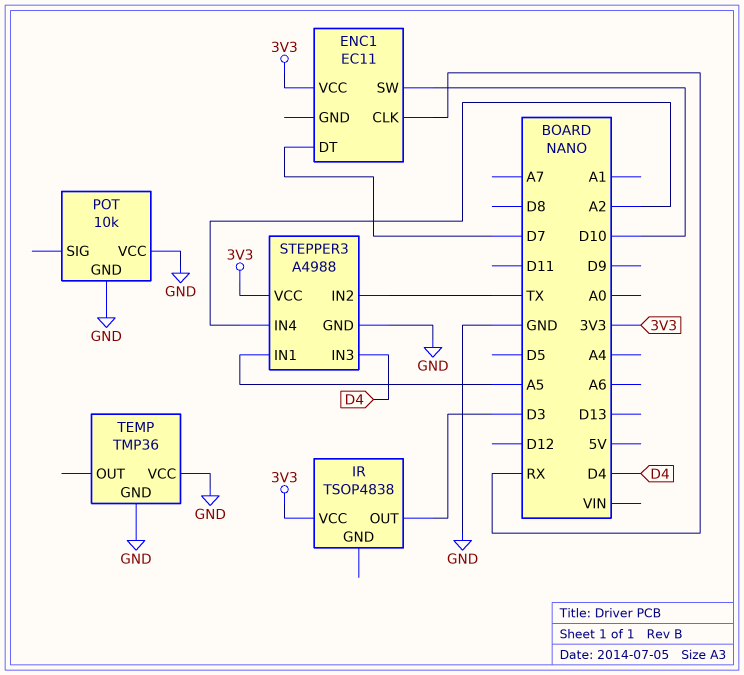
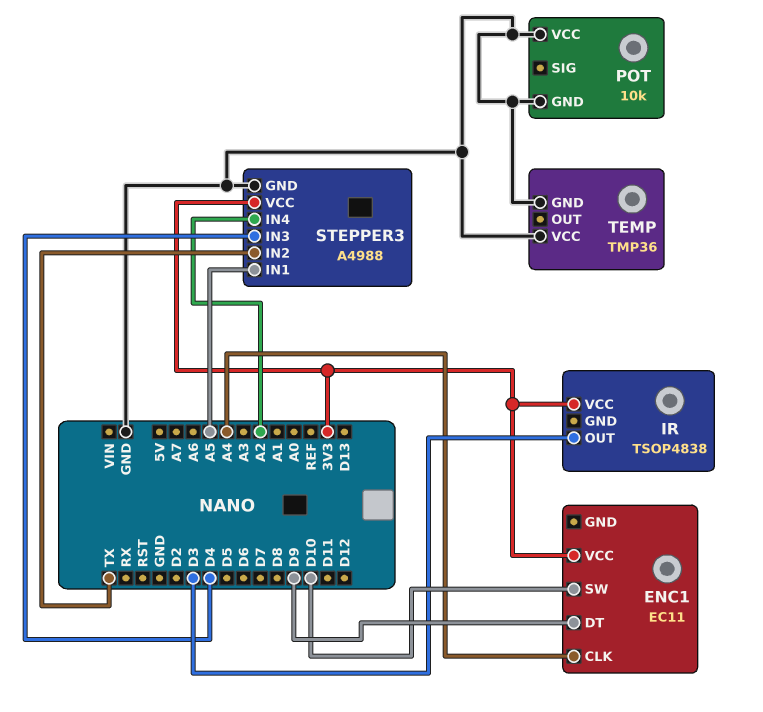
ENC1 pin CLK: RX -> A4
ENC1 pin DT: D7 -> D9

